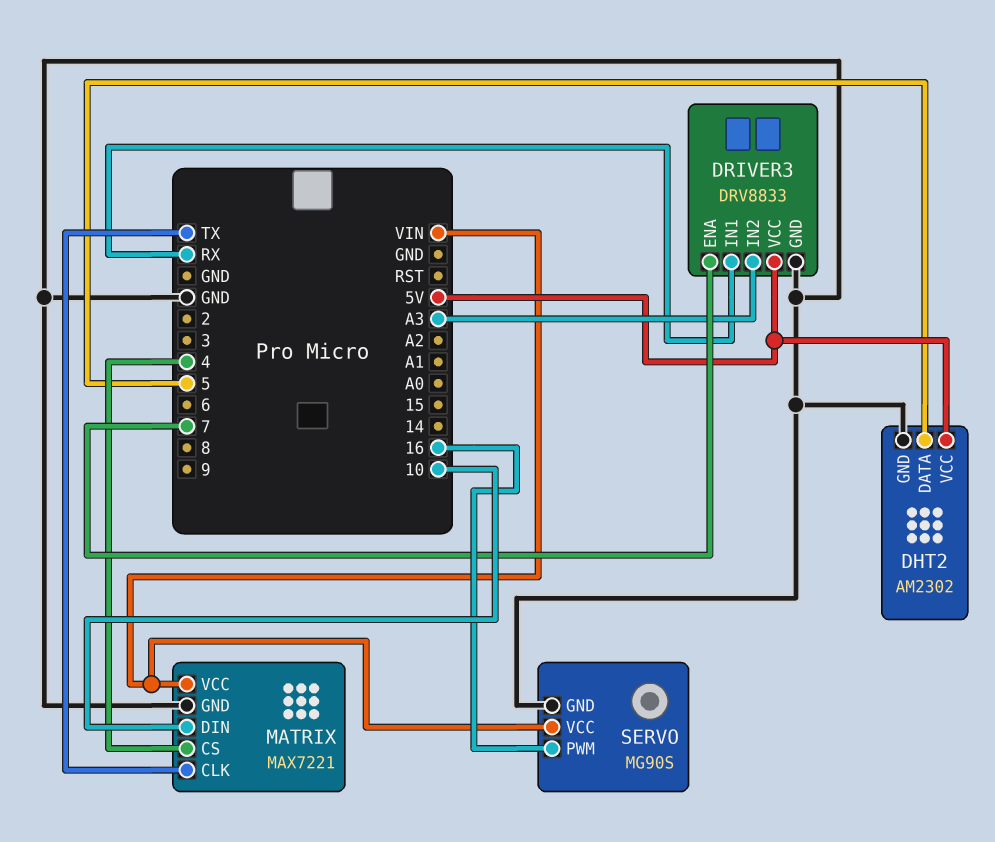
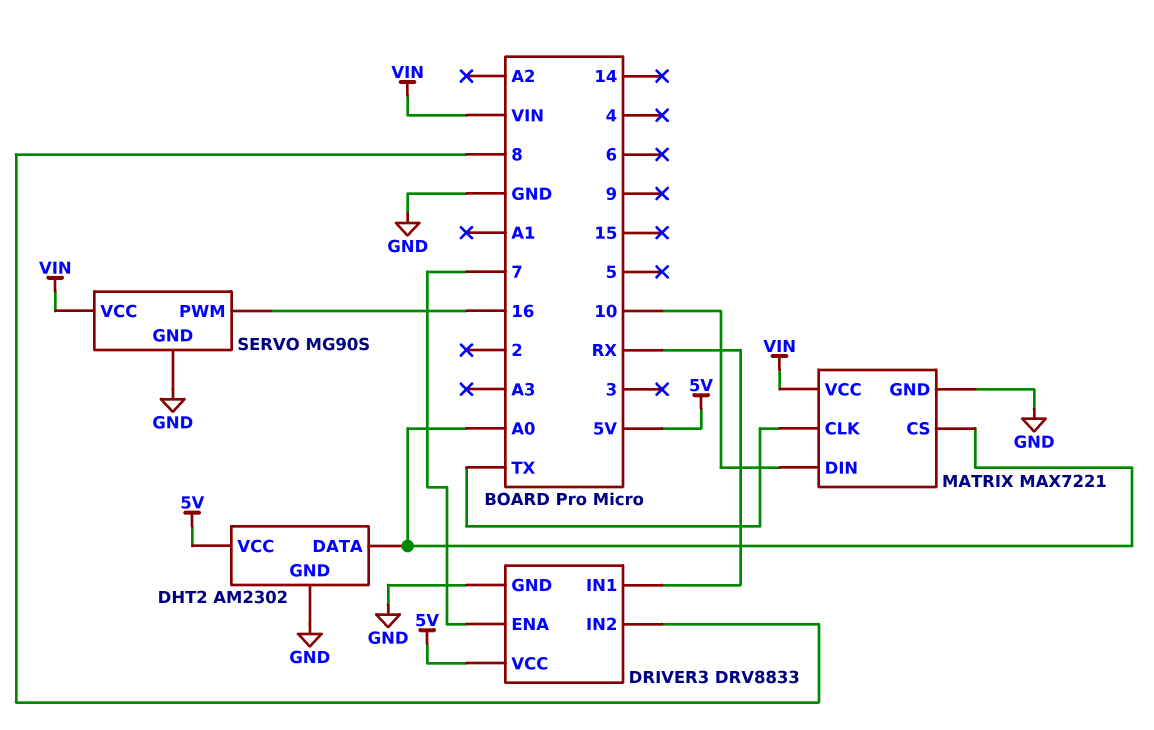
DHT2 pin DATA: 5 -> A0
DRIVER3 pin IN2: A3 -> 8
MATRIX pin CS: 4 -> A0

